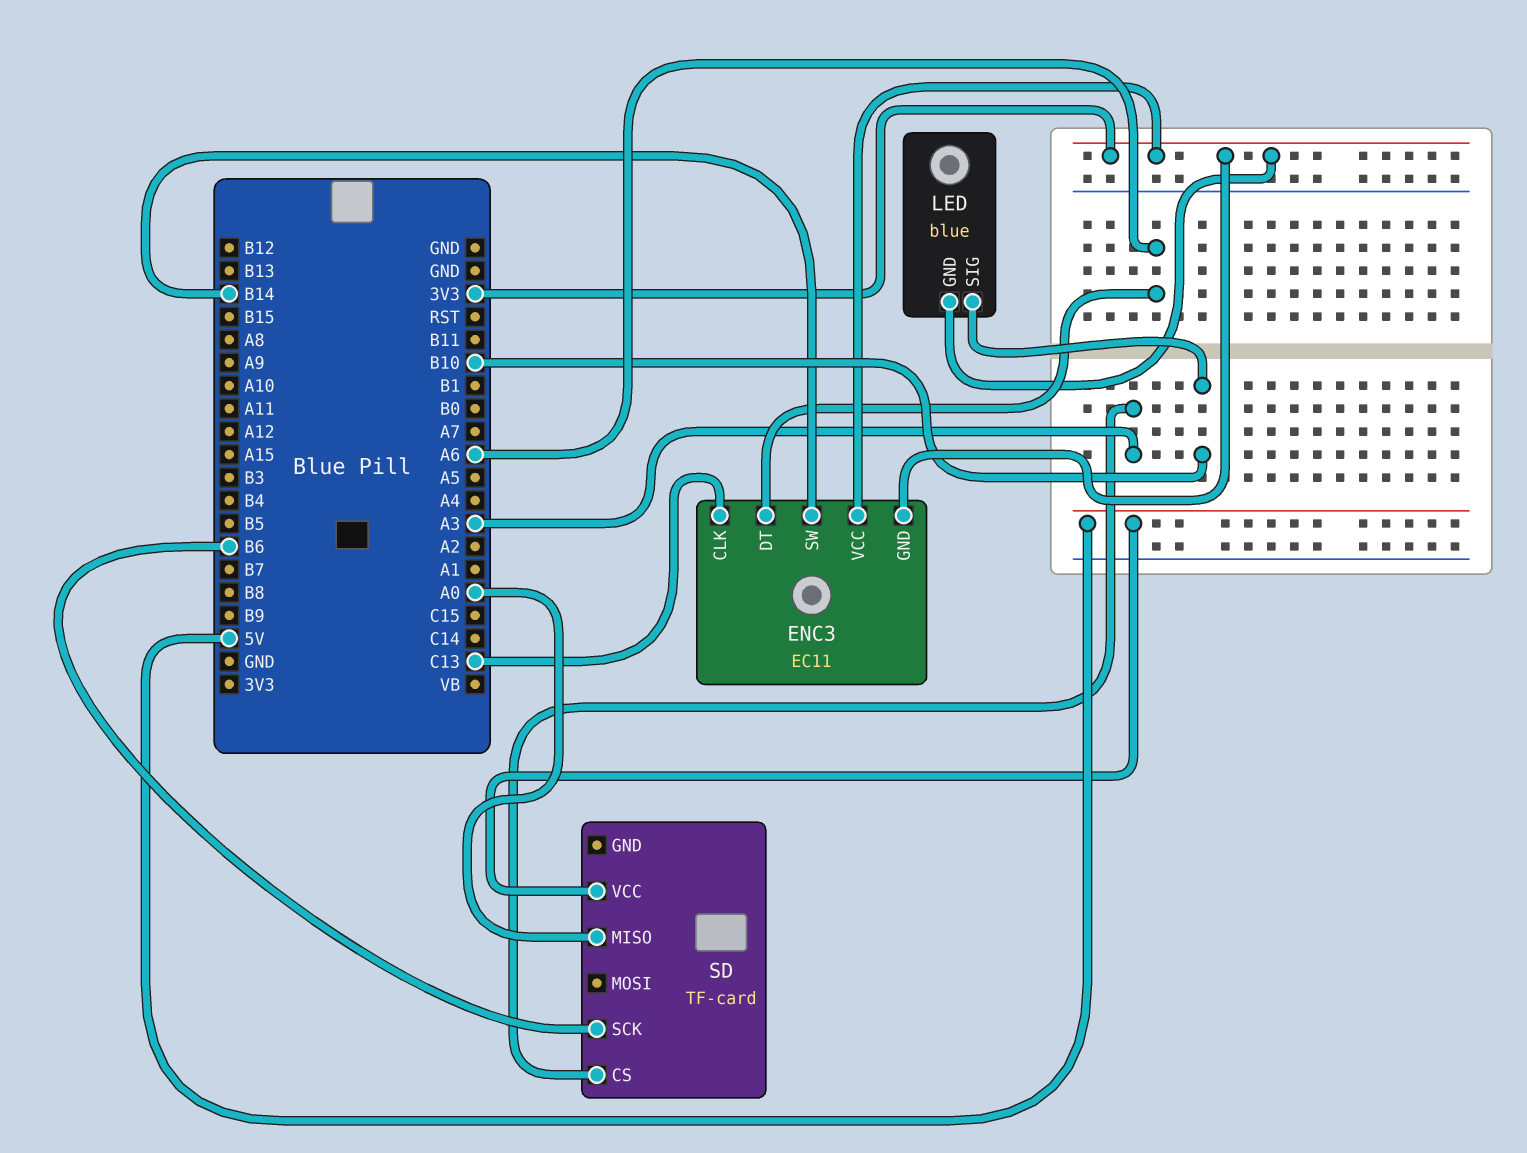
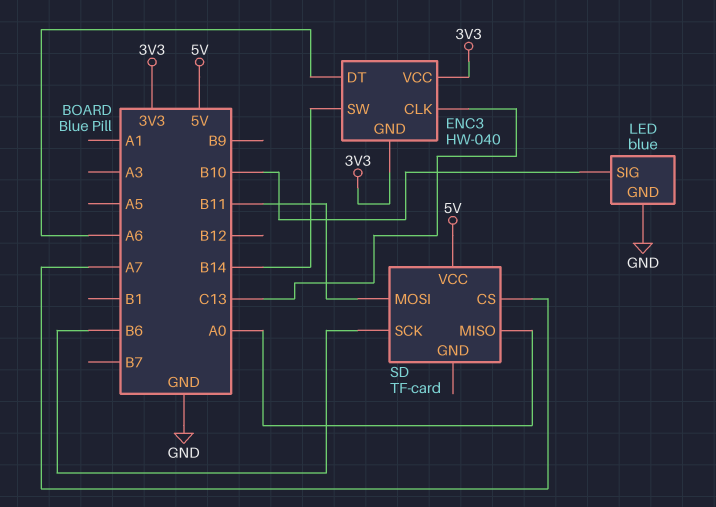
ENC3: EC11 -> HW-040
LED pin GND: 3V3 -> GND
SD pin CS: A3 -> A7
SD pin MOSI: none -> B11

